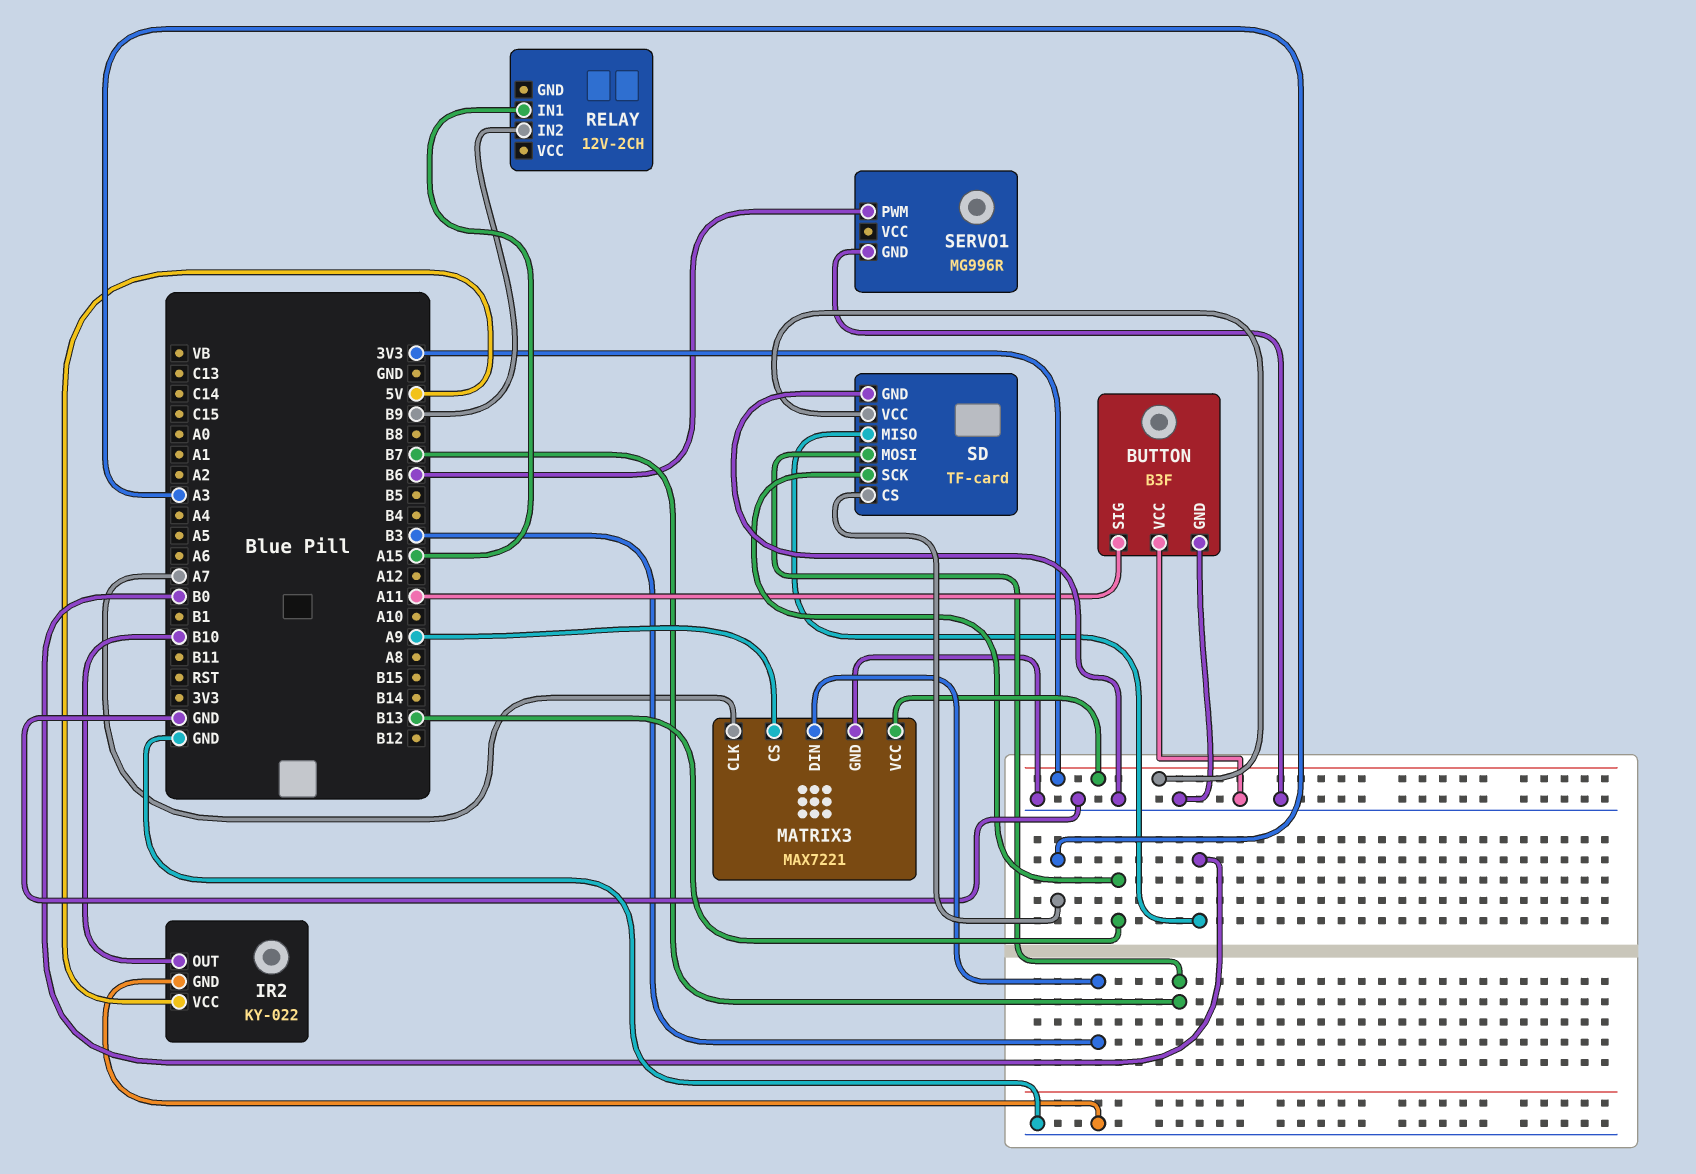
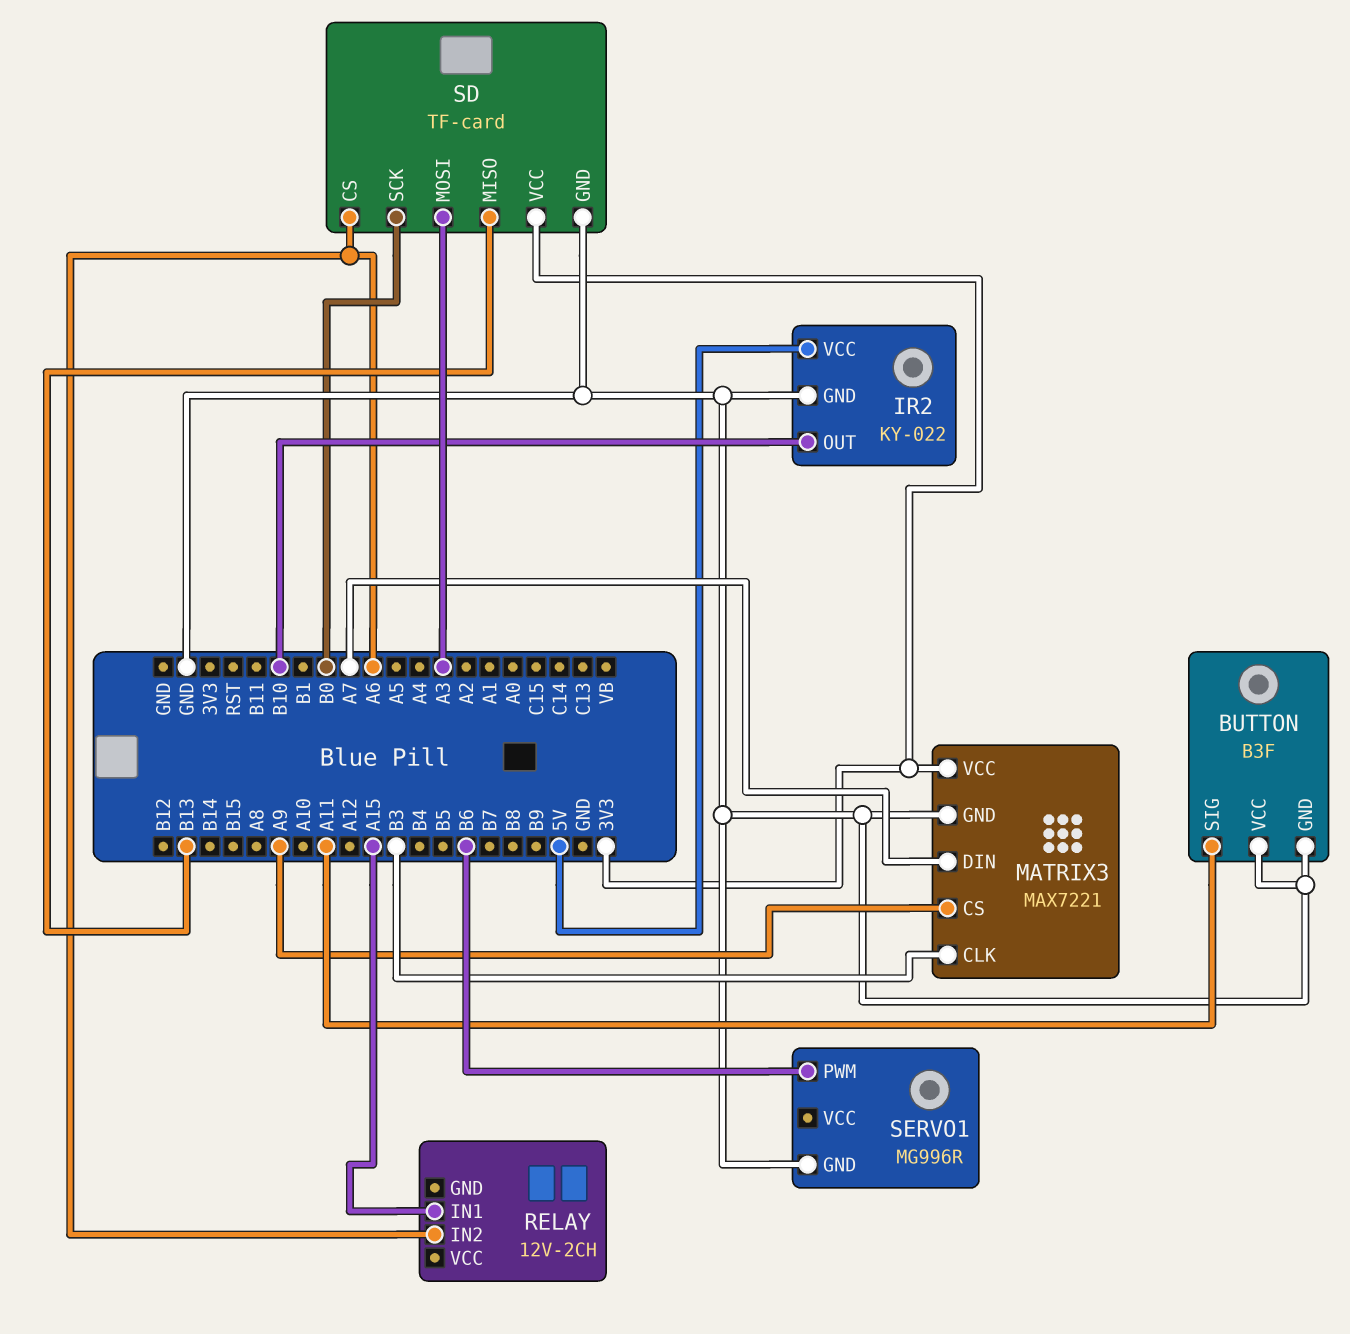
MATRIX3 pin CLK: A7 -> B3
MATRIX3 pin DIN: B3 -> A7
RELAY pin IN2: B9 -> A6
SD pin CS: A3 -> A6
SD pin MISO: B0 -> B13
SD pin MOSI: B7 -> A3
SD pin SCK: B13 -> B0

